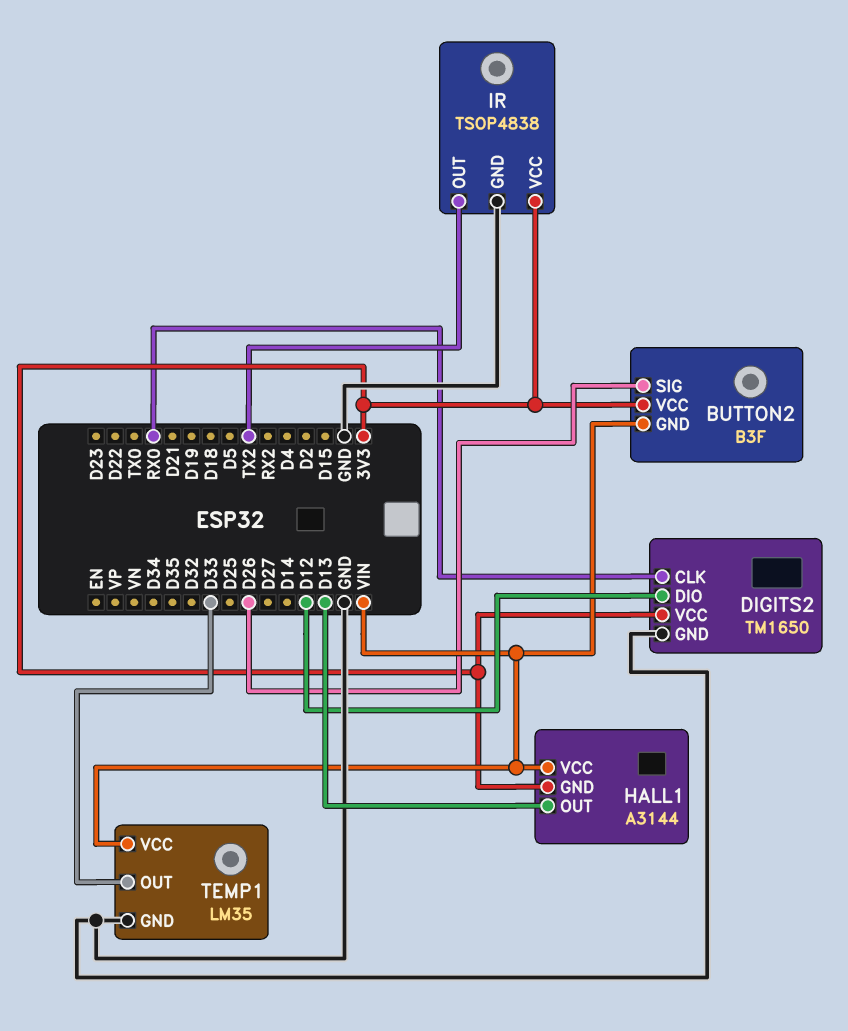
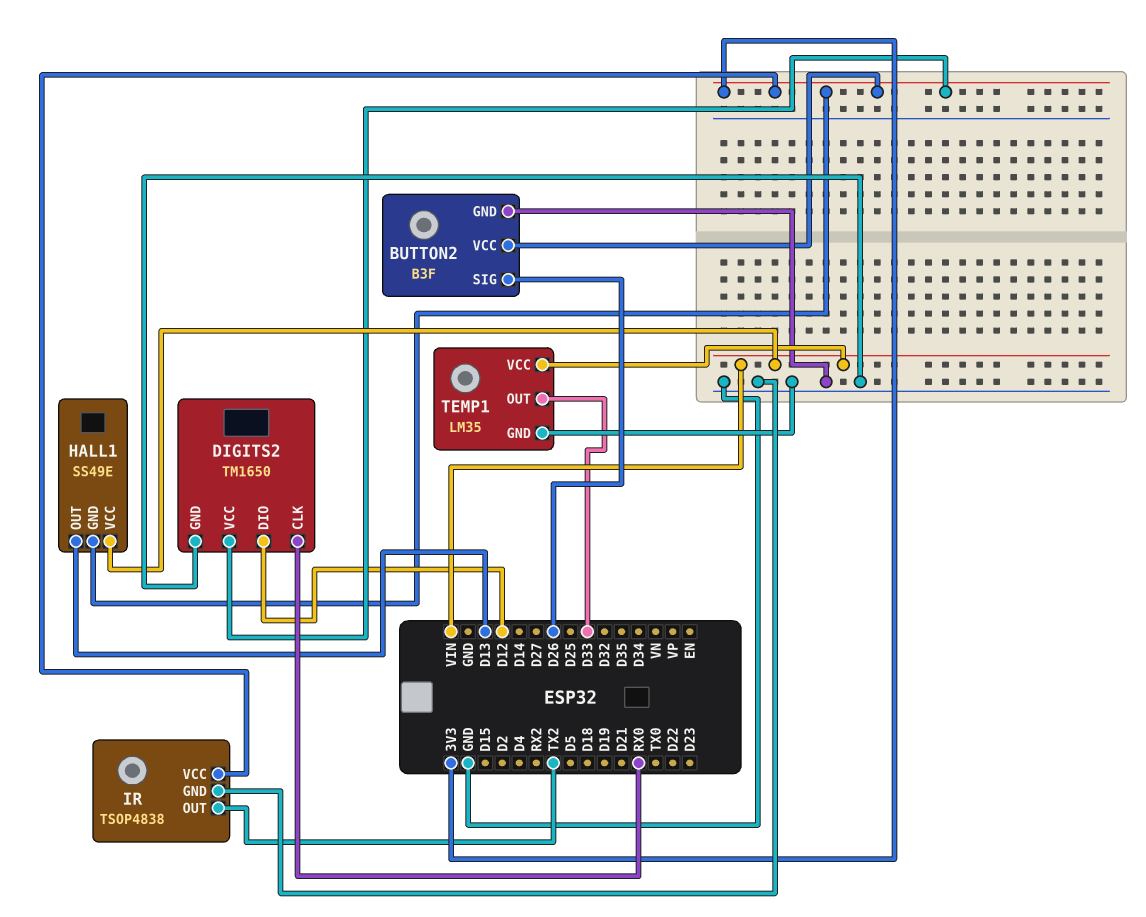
BUTTON2 pin GND: VIN -> GND
HALL1: A3144 -> SS49E

